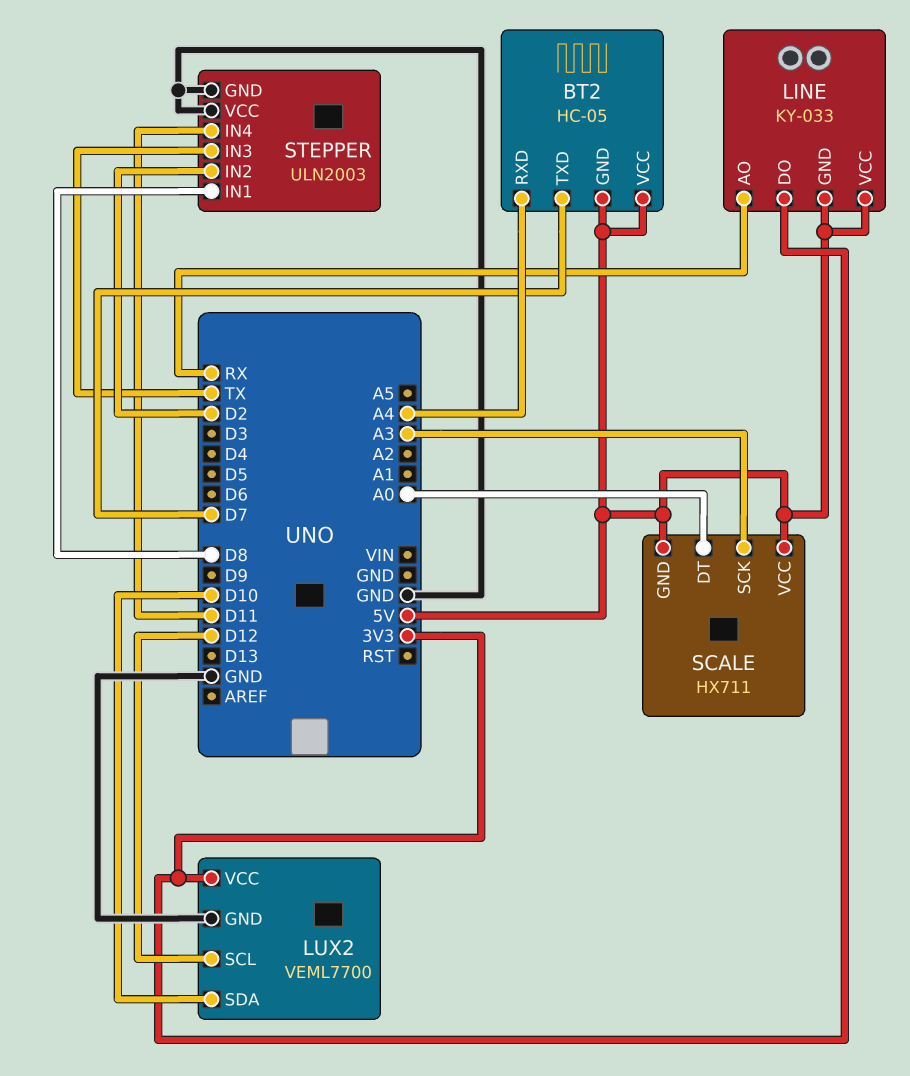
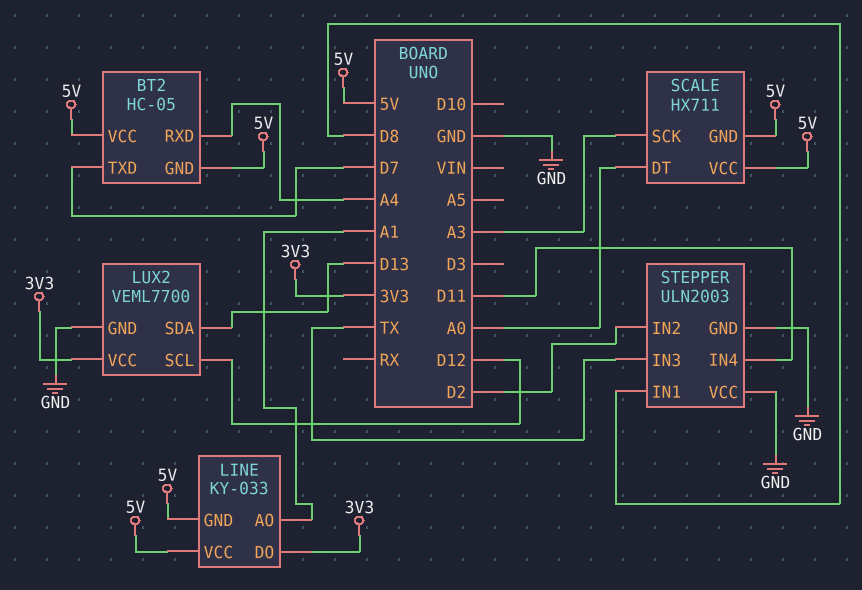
LINE pin AO: RX -> A1
LUX2 pin SDA: D10 -> D13

